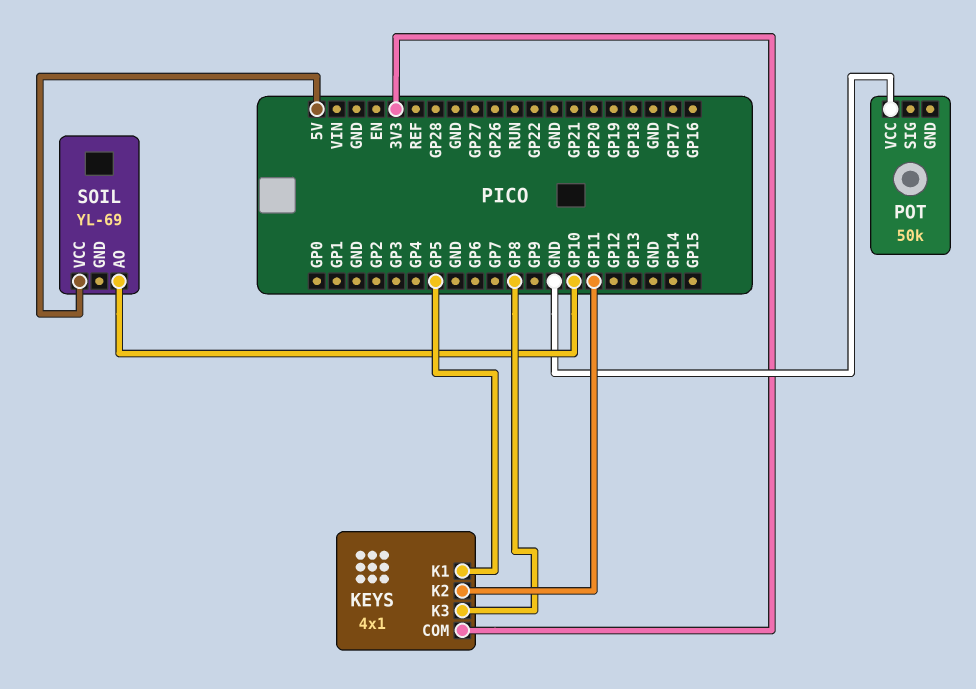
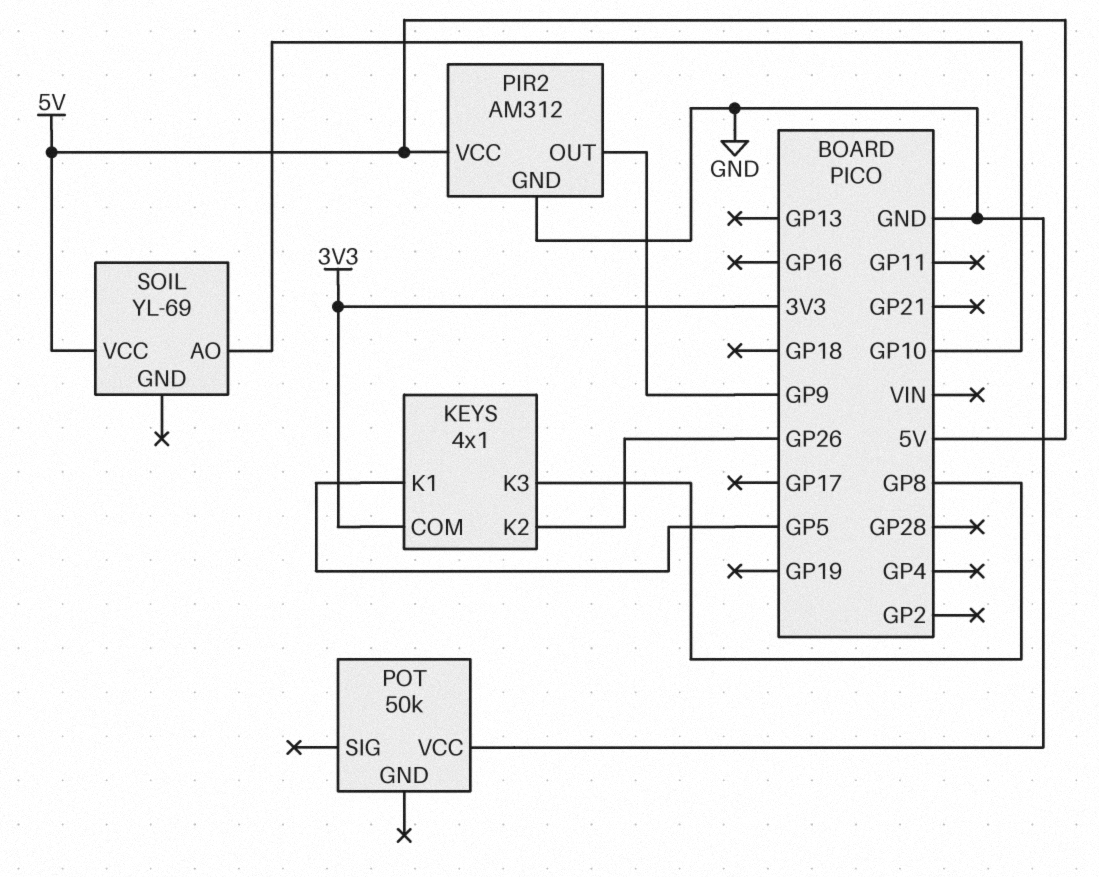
KEYS pin K2: GP11 -> GP26
PIR2: none -> AM312
PIR2 pin GND: none -> GND
PIR2 pin OUT: none -> GP9
PIR2 pin VCC: none -> 5V

